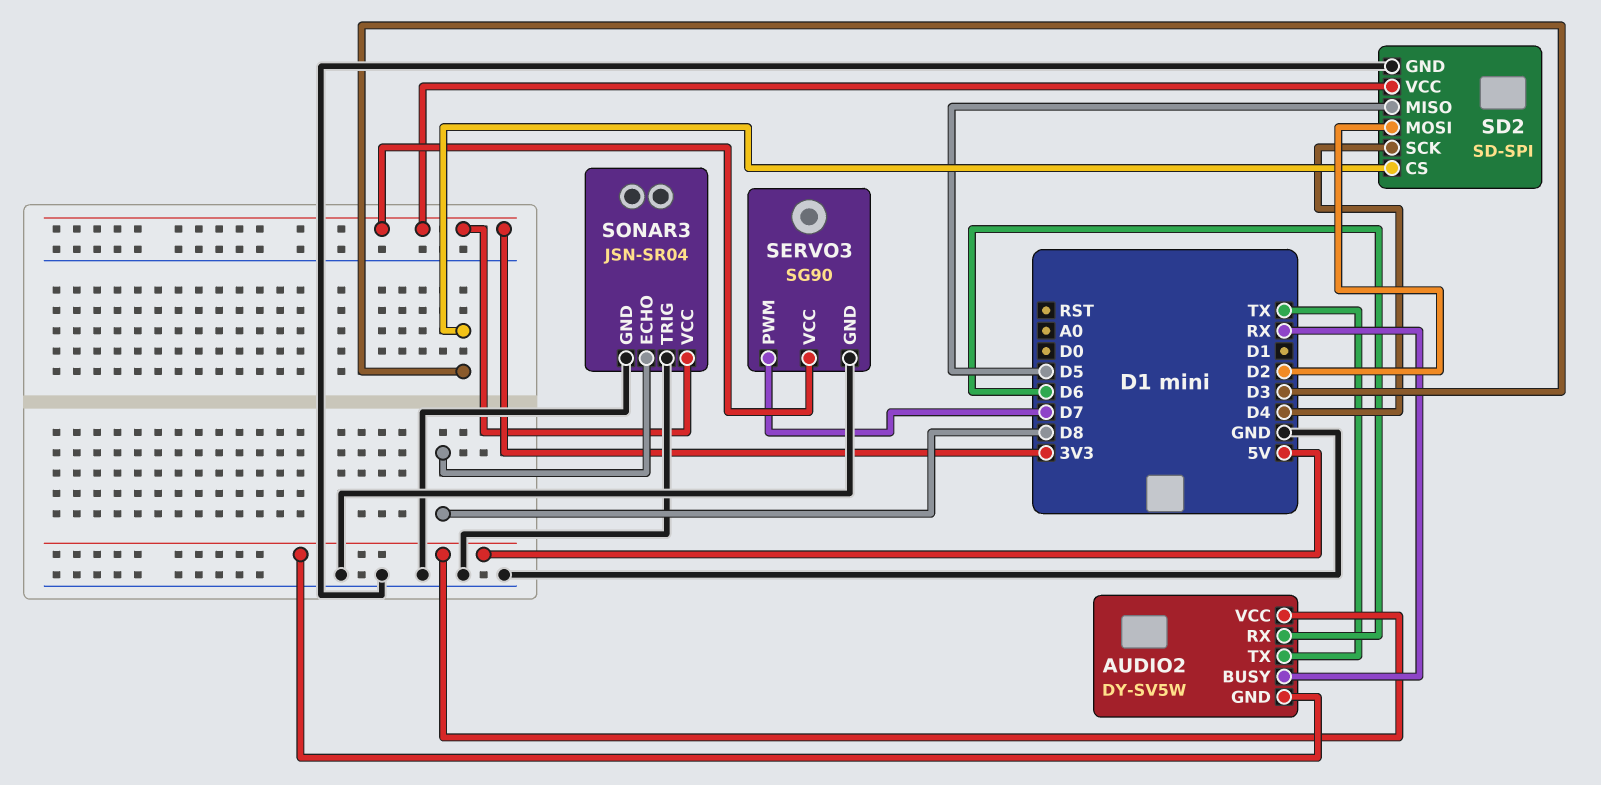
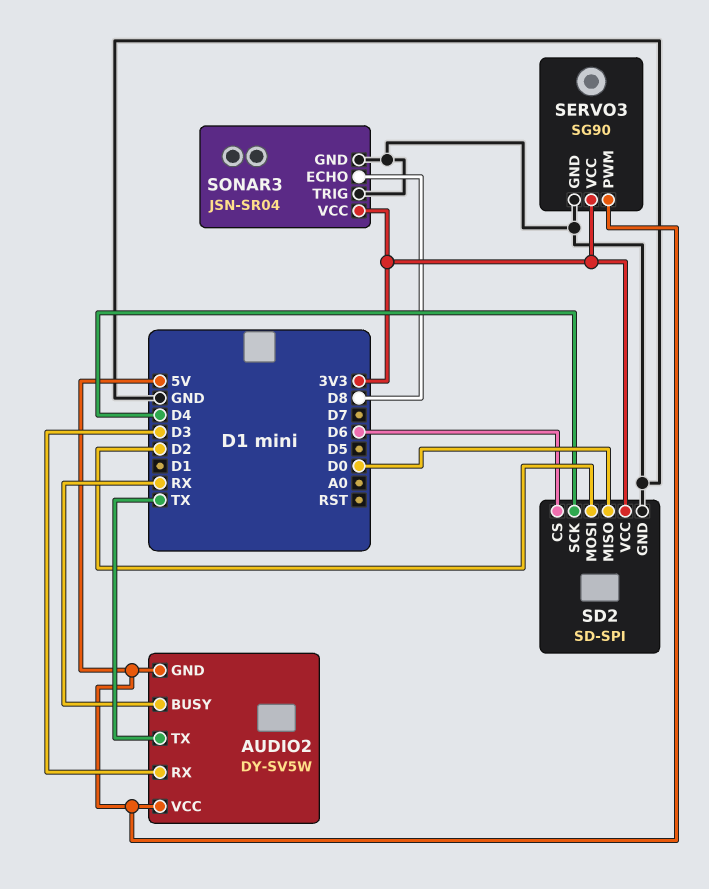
AUDIO2 pin RX: D6 -> D3
SD2 pin CS: D3 -> D6
SD2 pin MISO: D5 -> D0
SERVO3 pin PWM: D7 -> 5V

